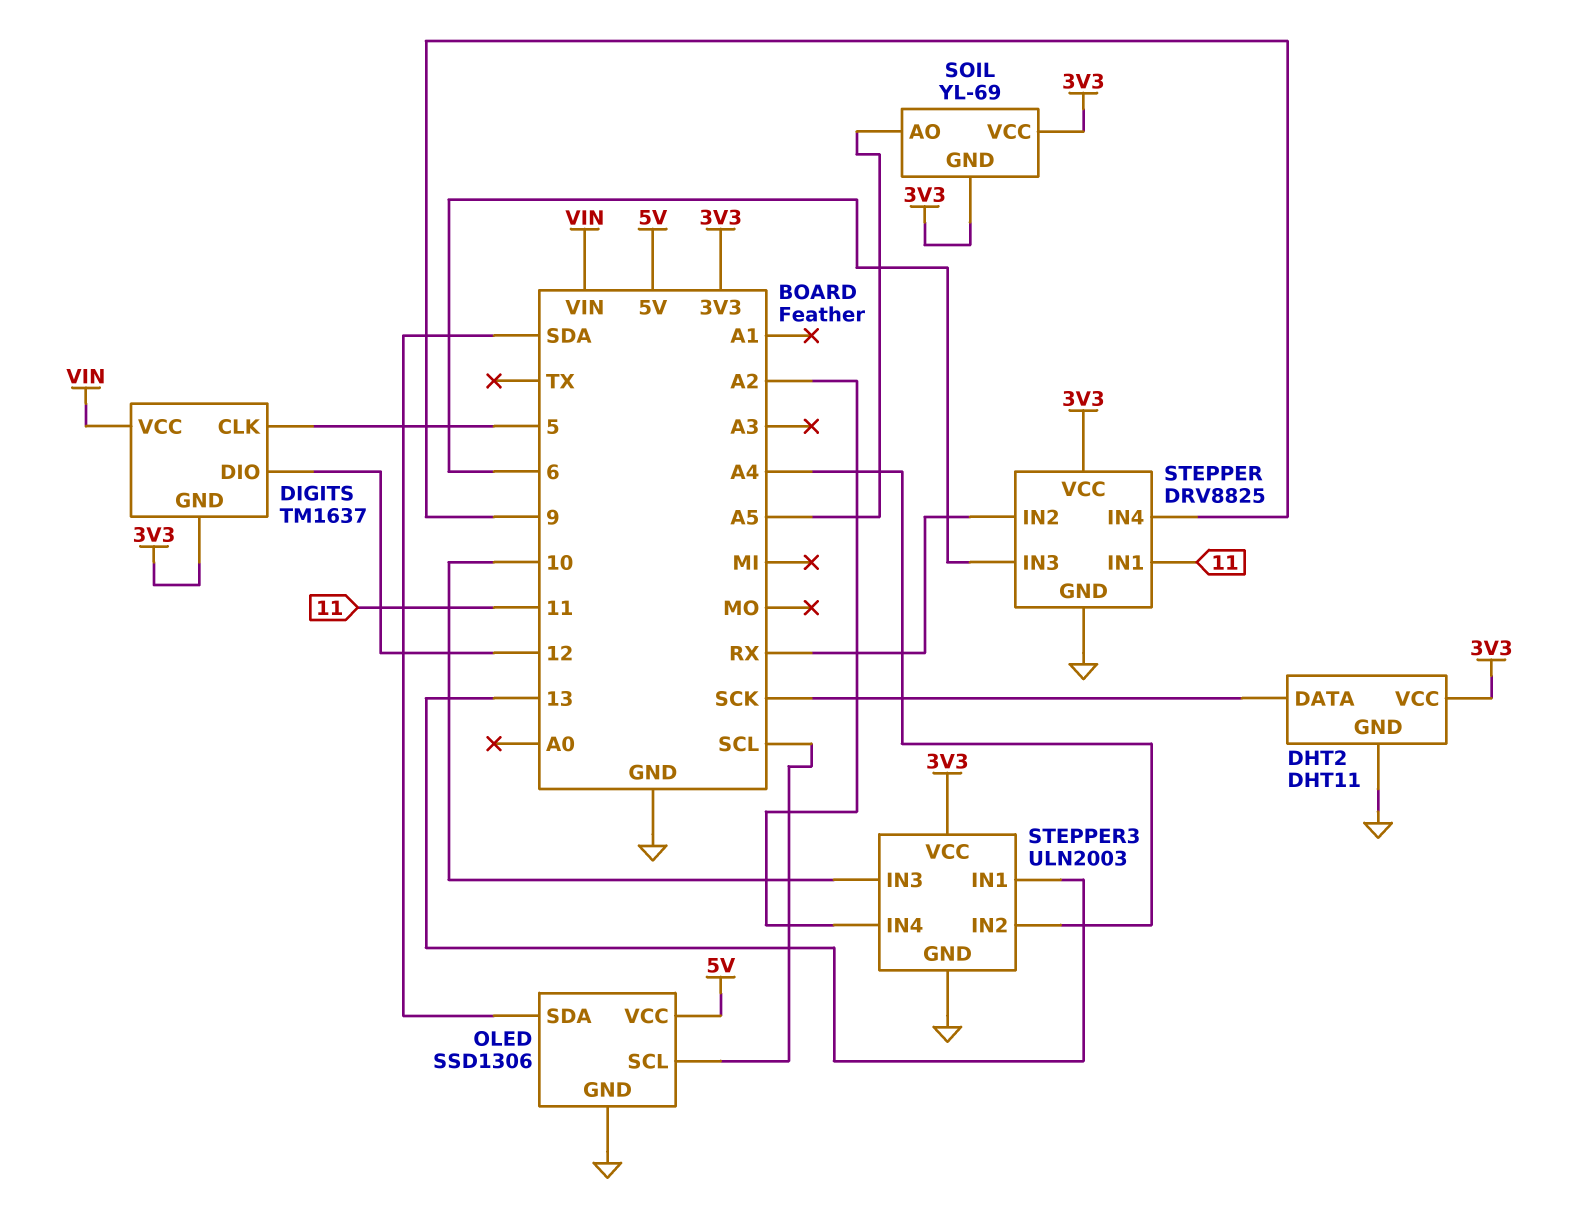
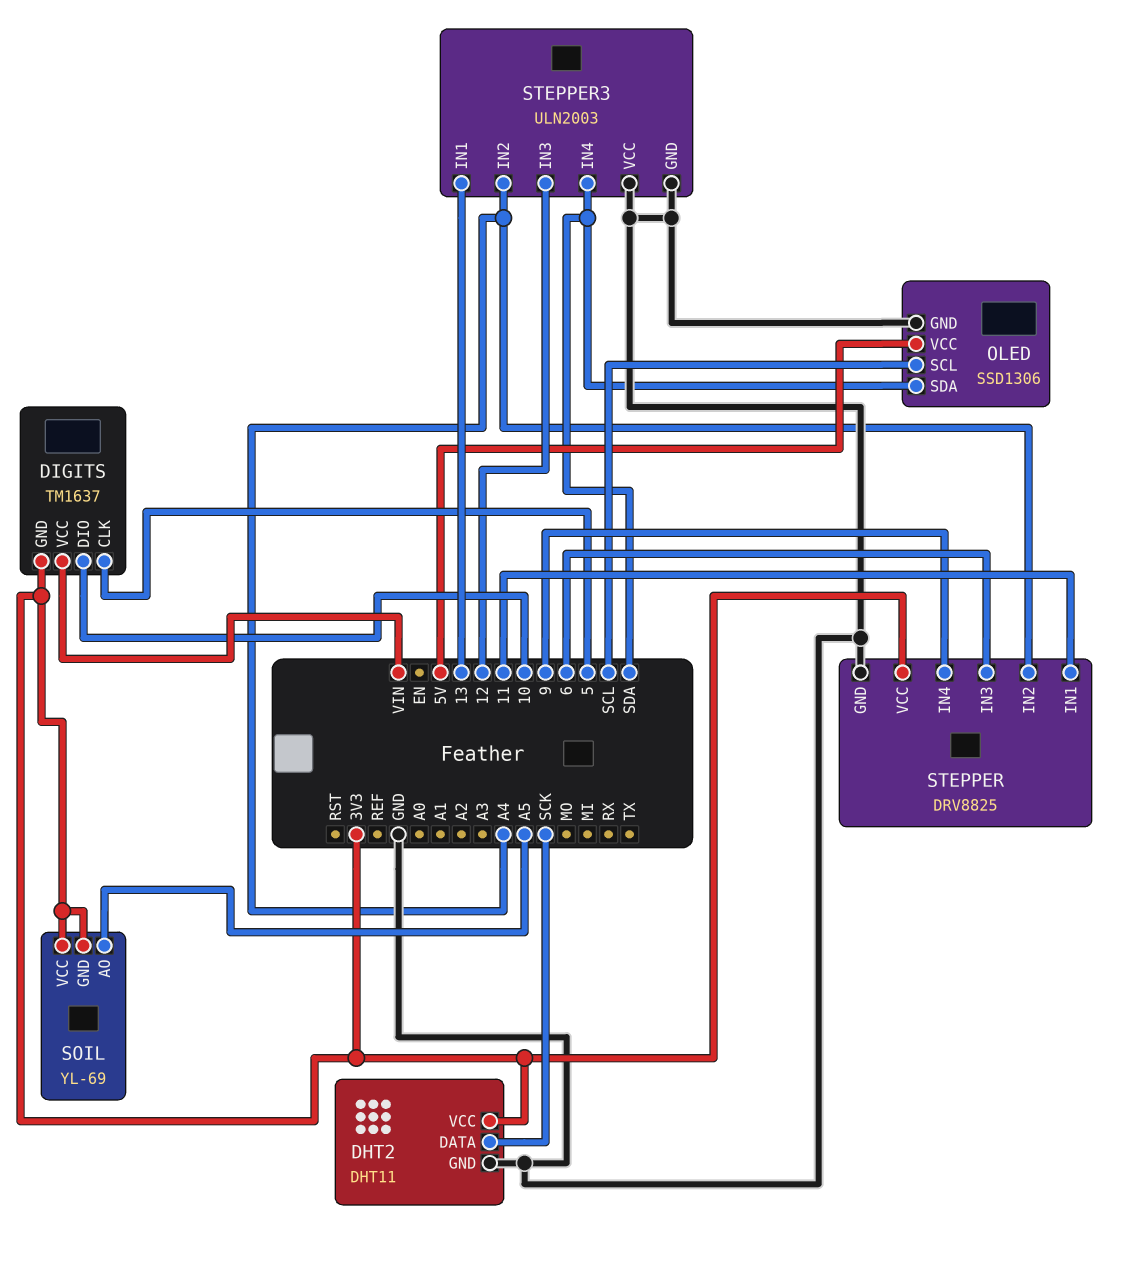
DIGITS pin DIO: 12 -> 10
STEPPER pin IN2: RX -> A4
STEPPER3 pin IN3: 10 -> 12
STEPPER3 pin IN4: A2 -> SDA
STEPPER3 pin VCC: 3V3 -> GND

